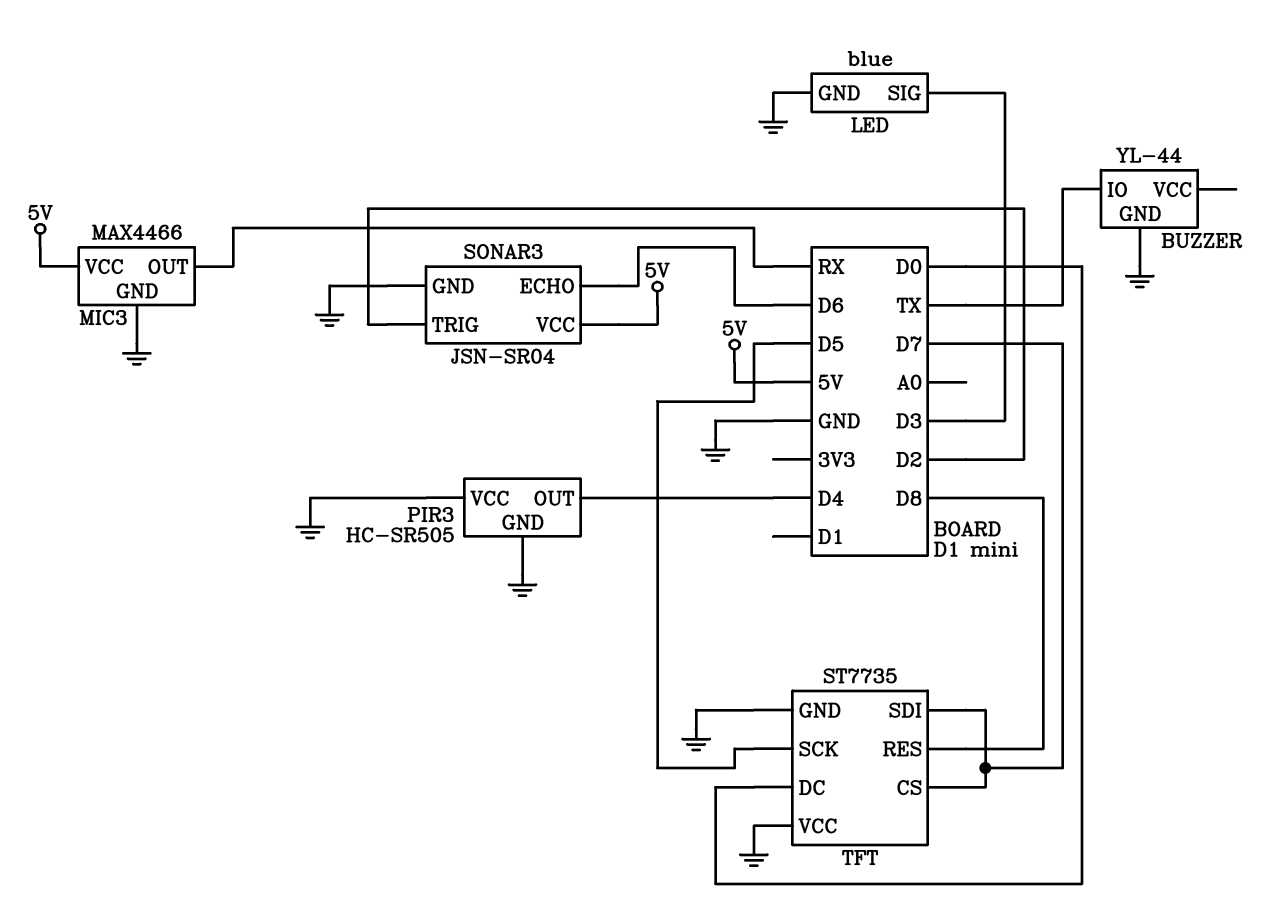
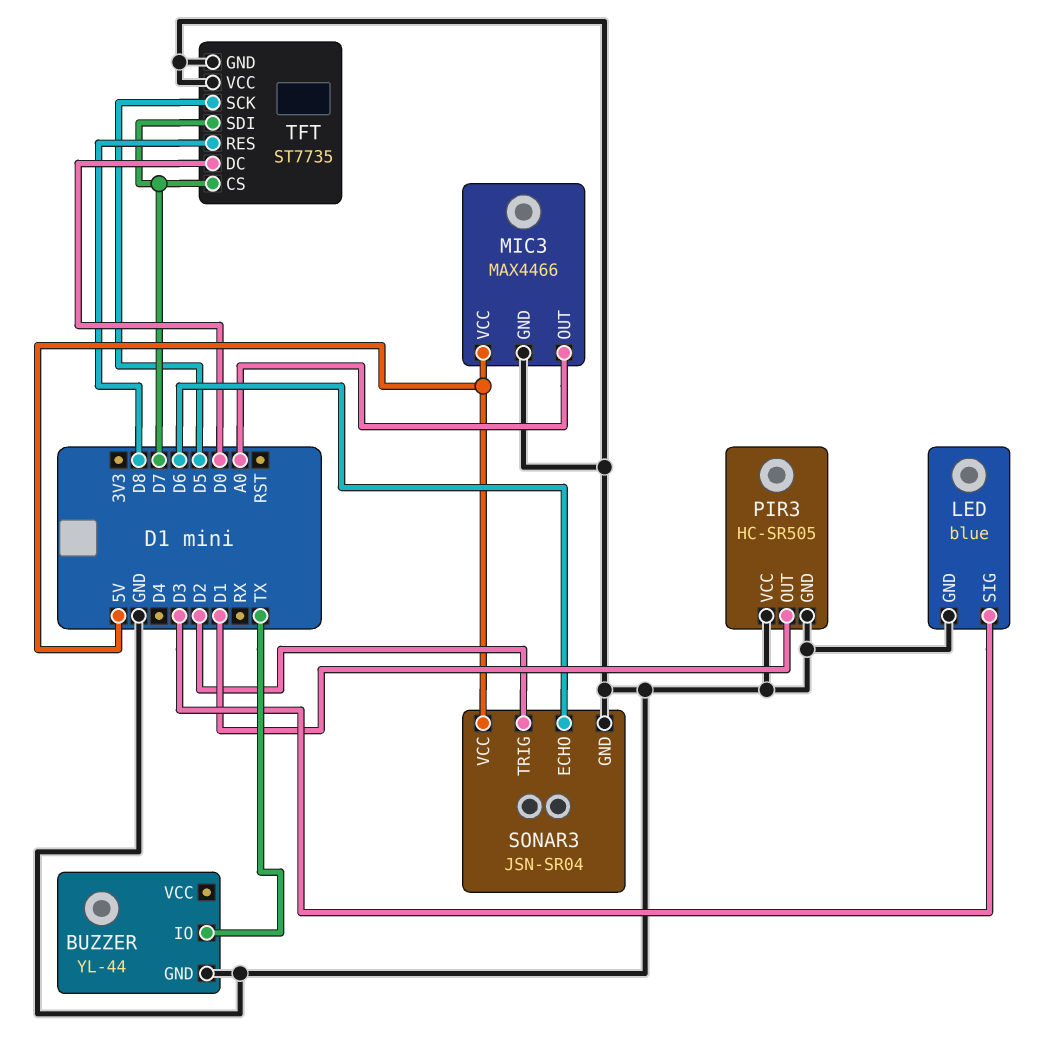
MIC3 pin OUT: RX -> A0
PIR3 pin OUT: D4 -> D1

